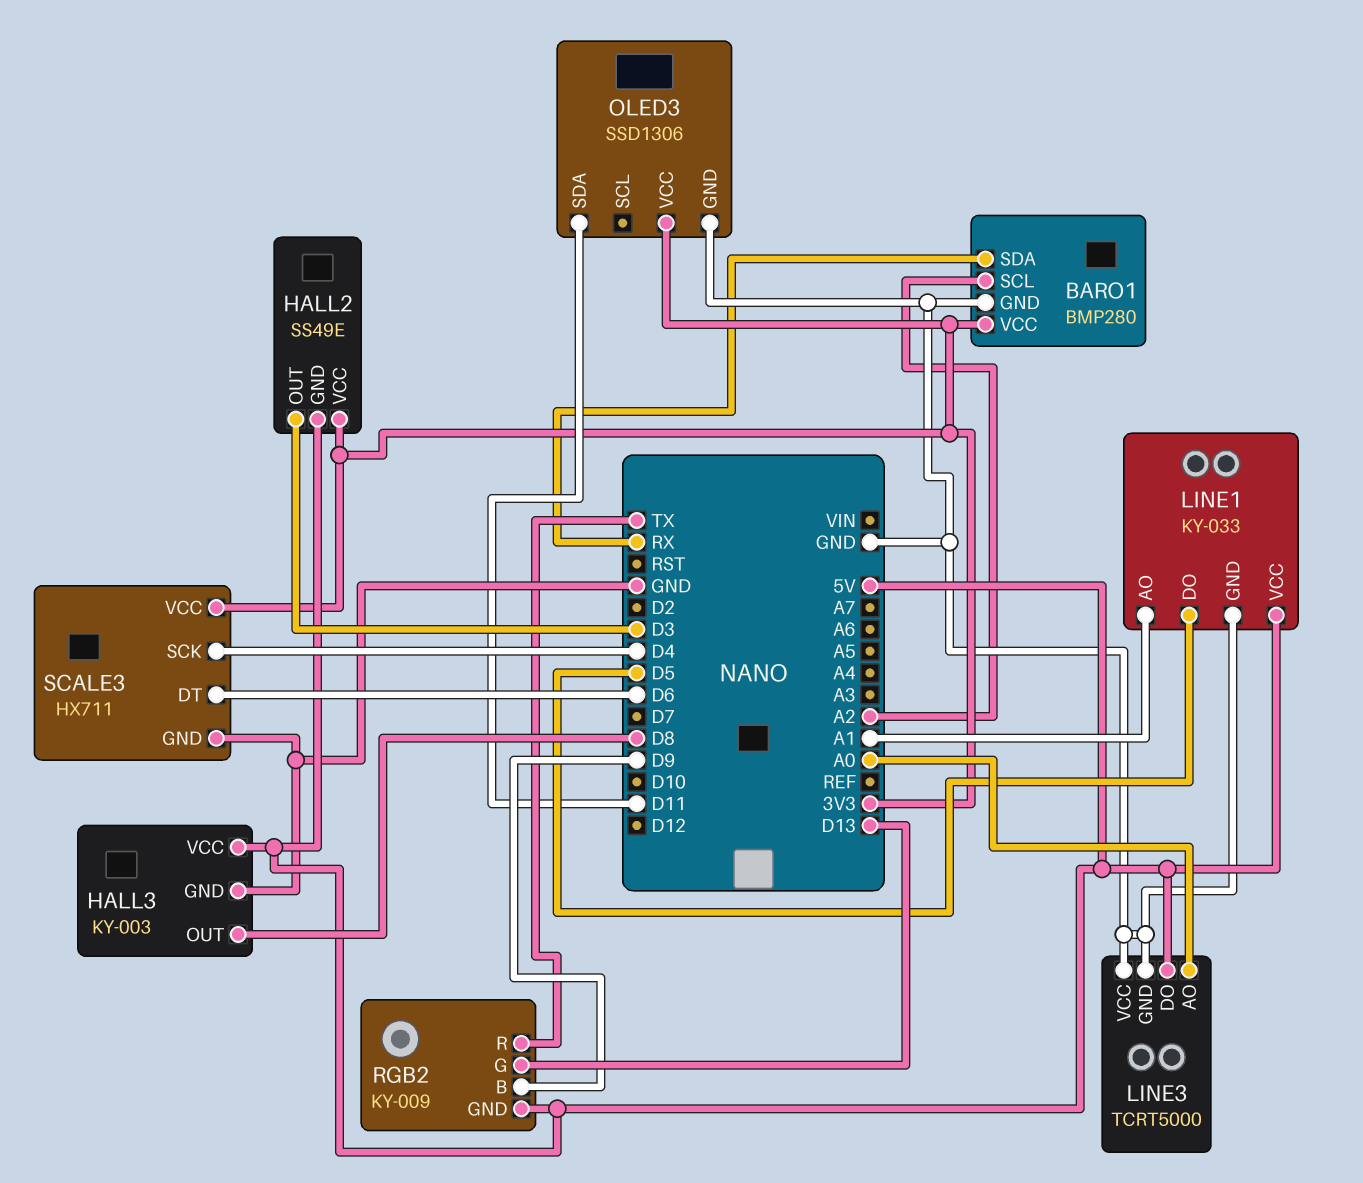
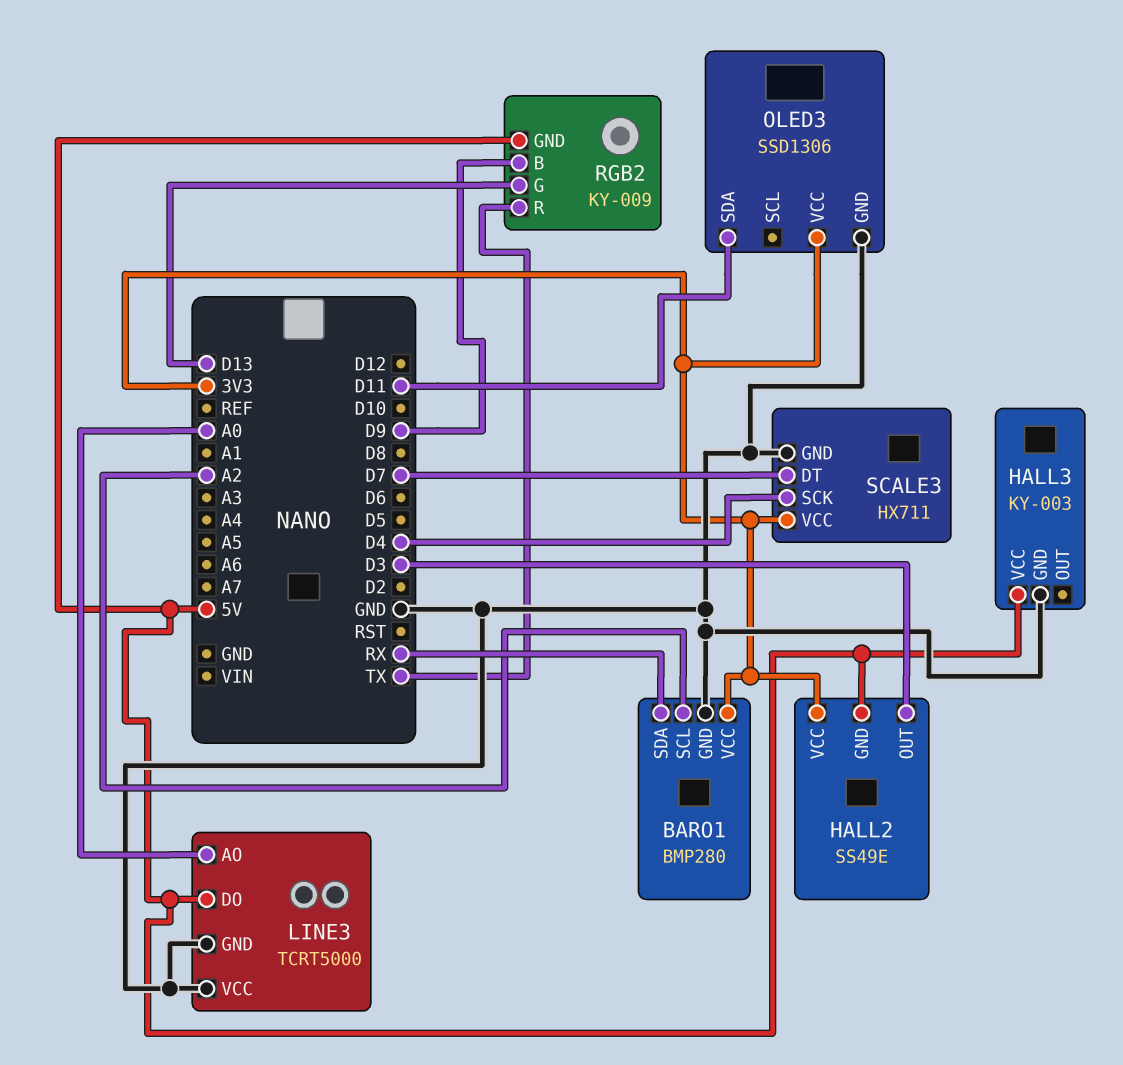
HALL3 pin OUT: D8 -> none
LINE1: KY-033 -> none
LINE1 pin AO: A1 -> none
LINE1 pin DO: D5 -> none
LINE1 pin GND: GND -> none
LINE1 pin VCC: 5V -> none
SCALE3 pin DT: D6 -> D7

